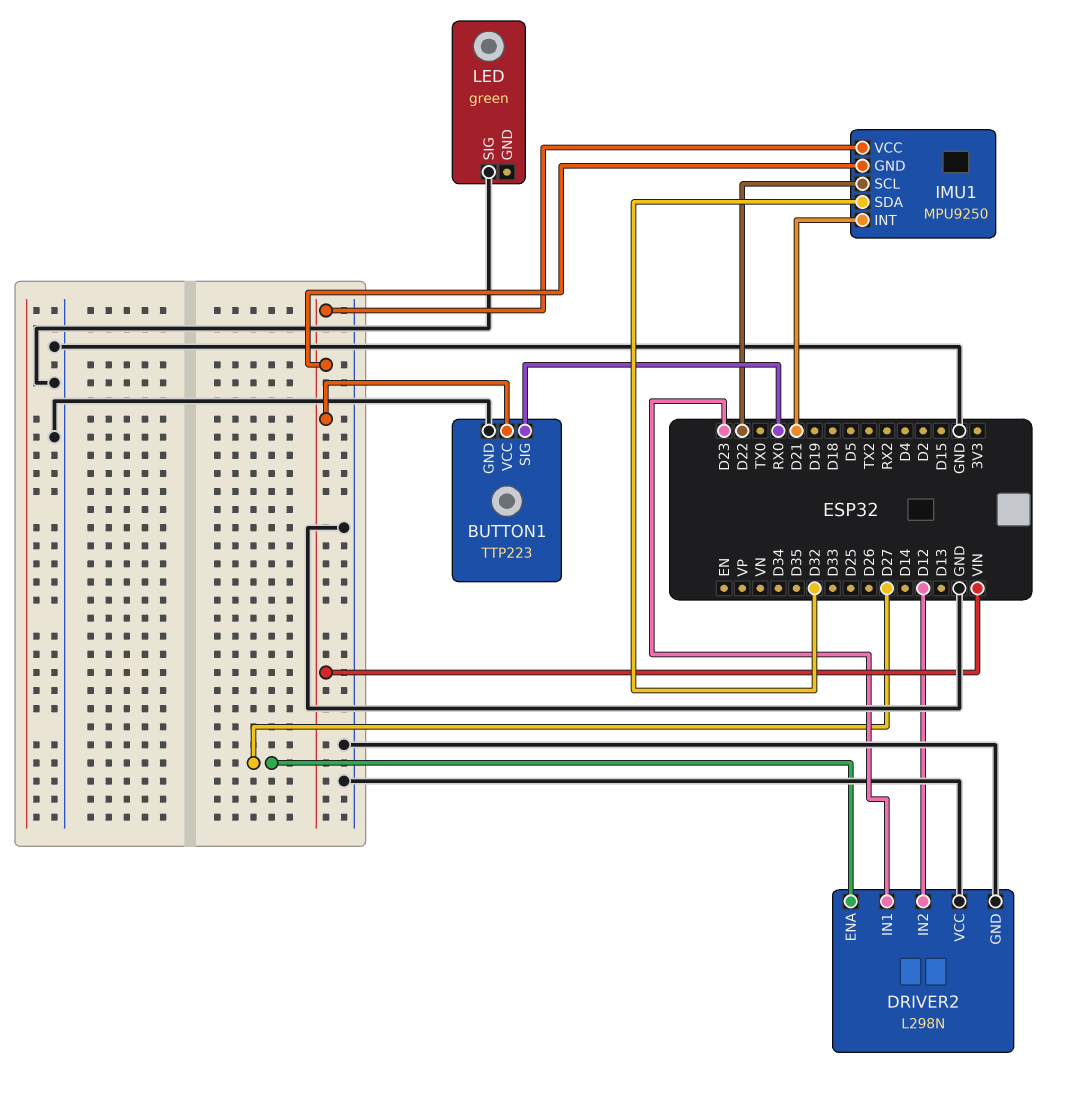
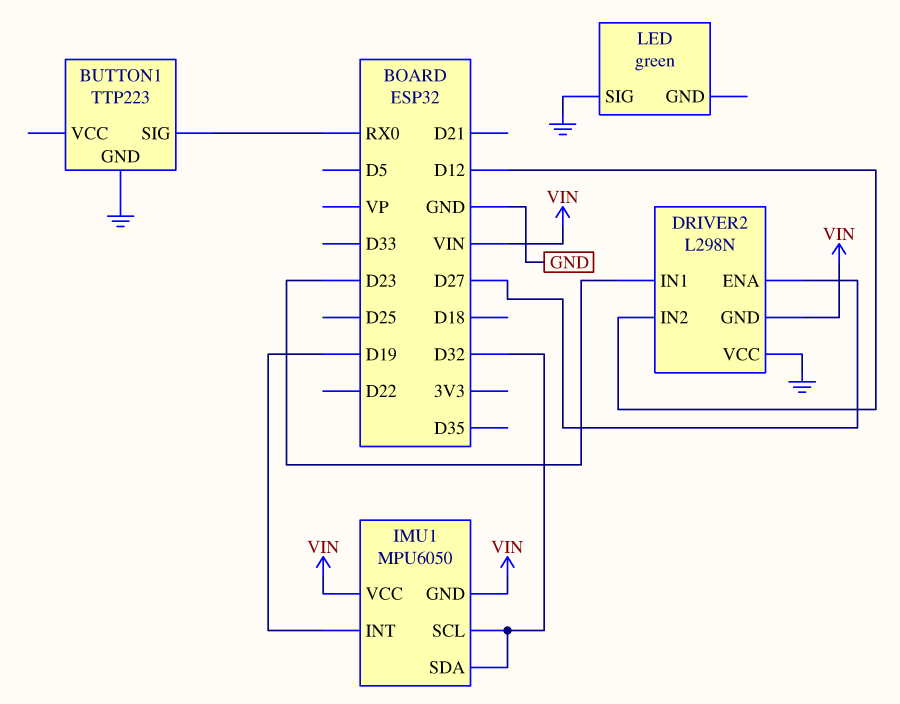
BUTTON1 pin VCC: VIN -> none
DRIVER2 pin GND: GND -> VIN
IMU1: MPU9250 -> MPU6050
IMU1 pin INT: D21 -> D19
IMU1 pin SCL: D22 -> D32

